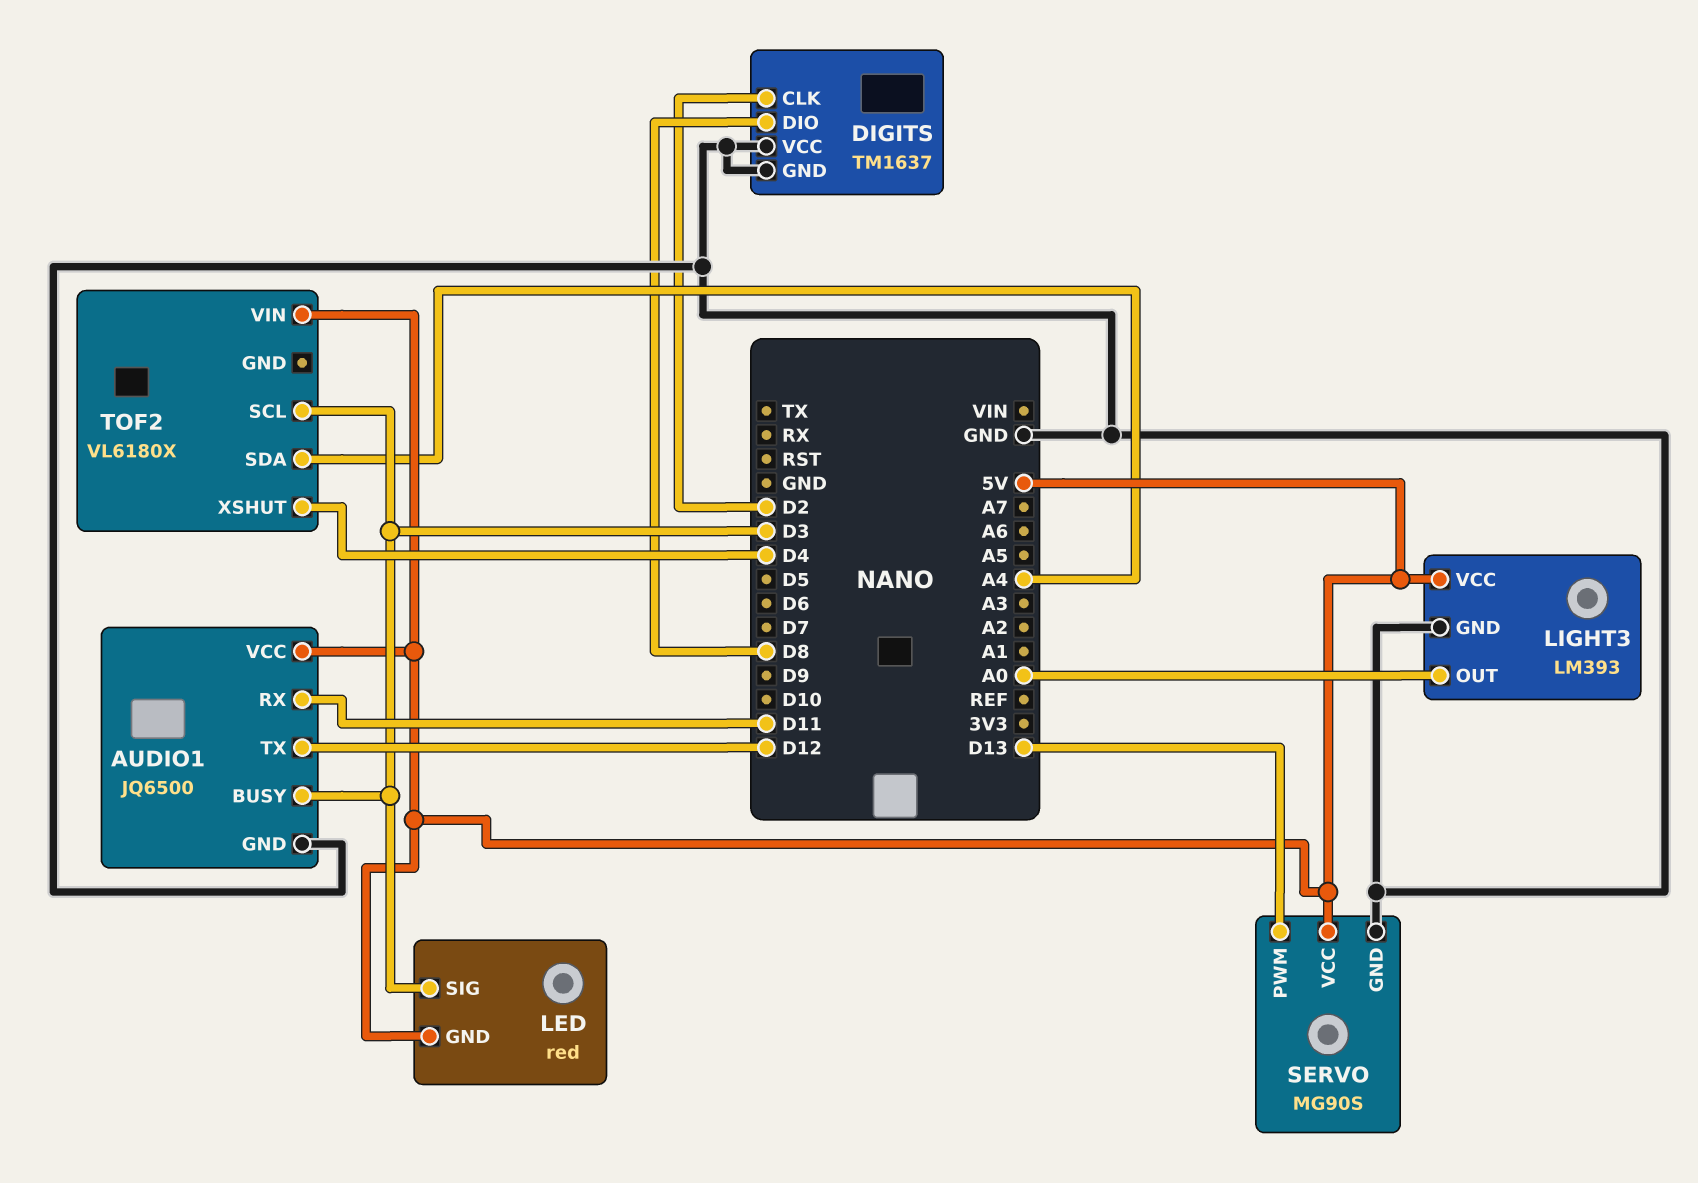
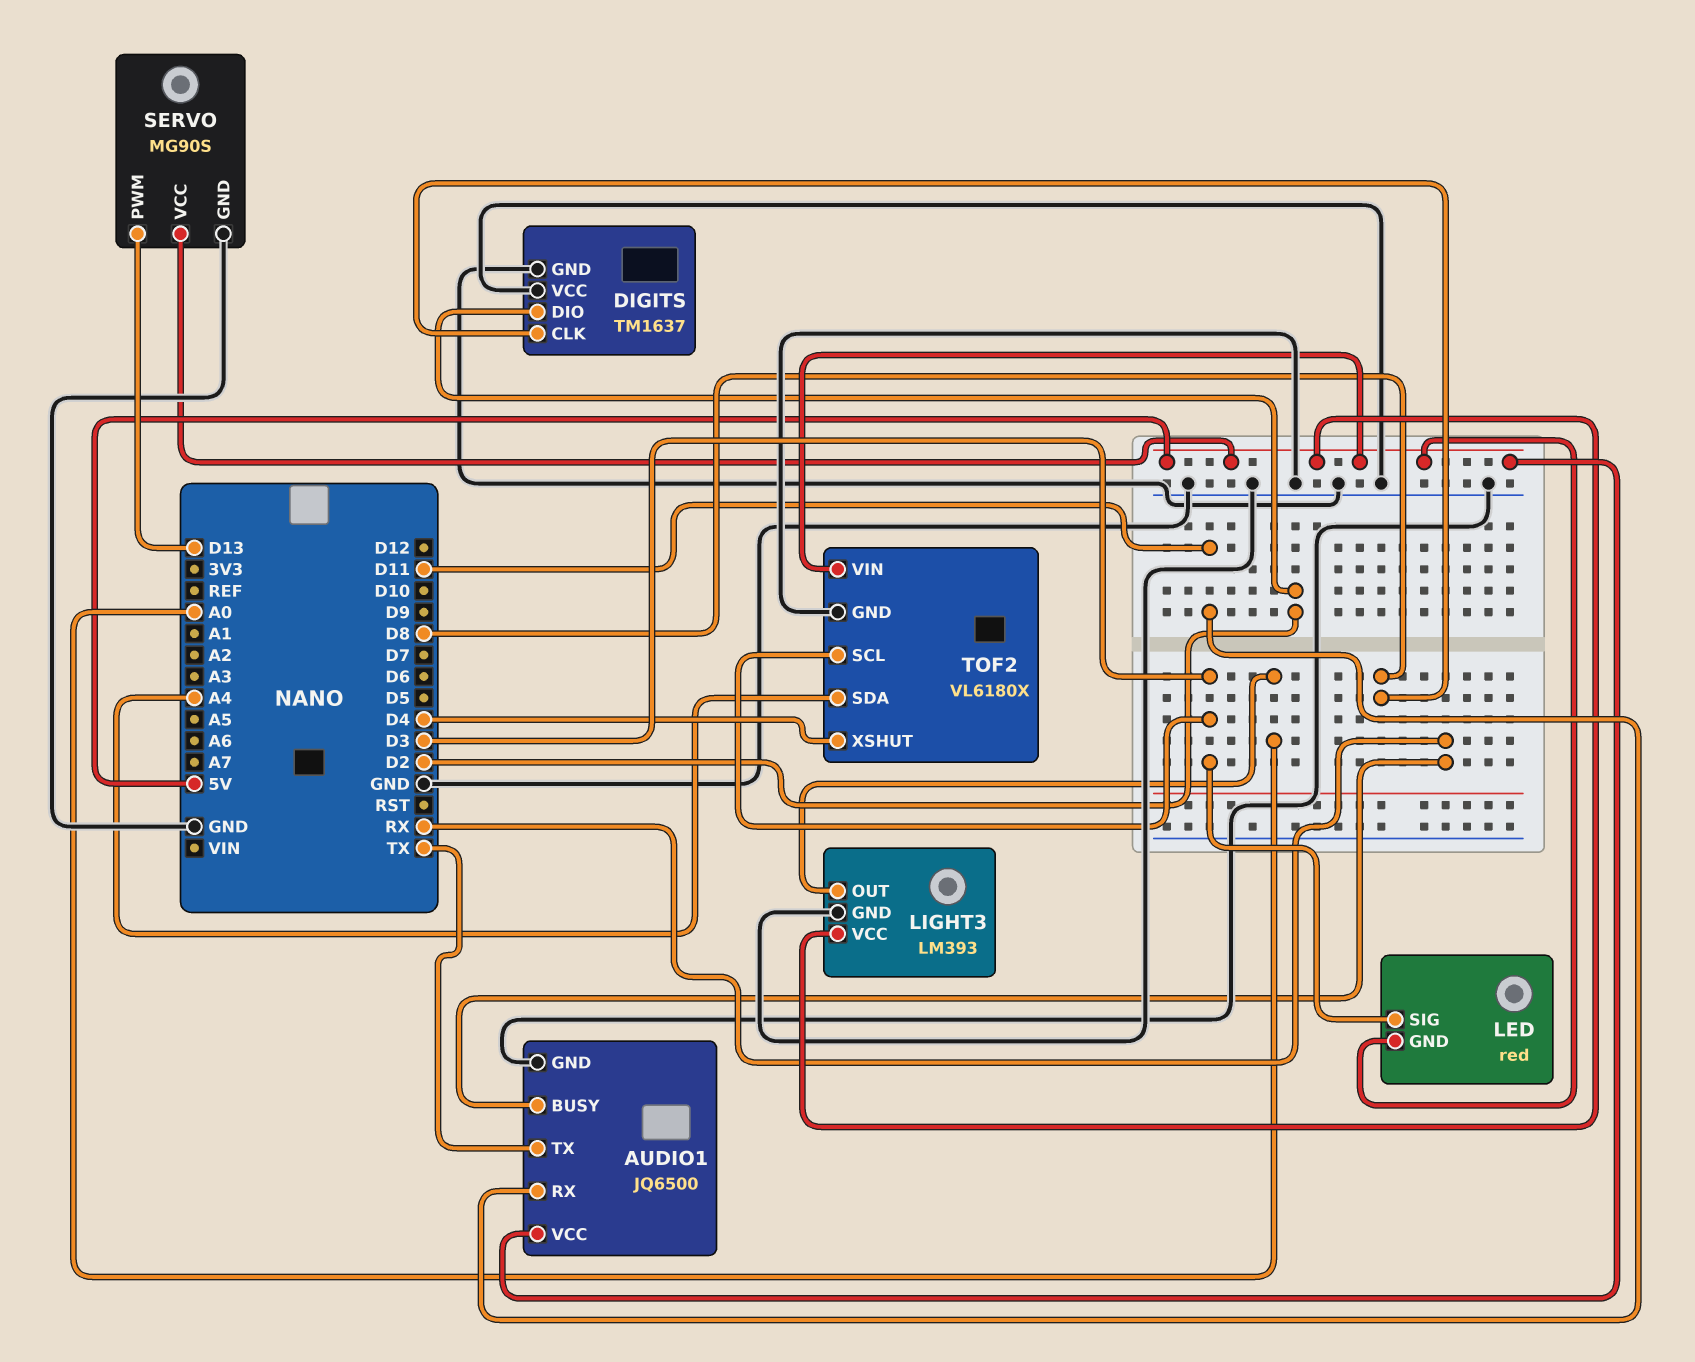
AUDIO1 pin BUSY: D3 -> RX
AUDIO1 pin TX: D12 -> TX
DIGITS pin CLK: D2 -> D8
DIGITS pin DIO: D8 -> D2
TOF2 pin GND: none -> GND

